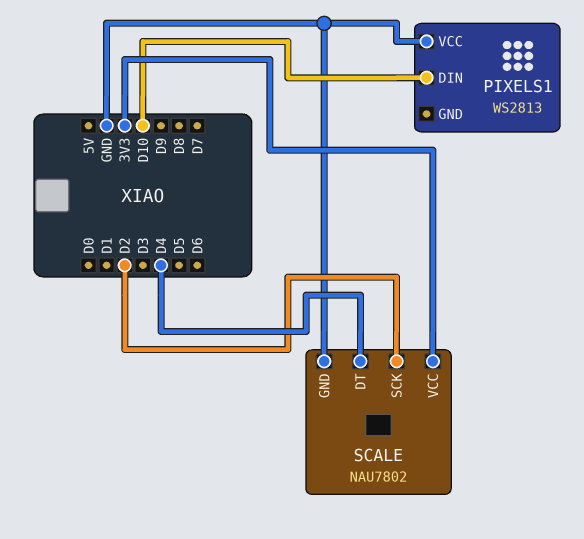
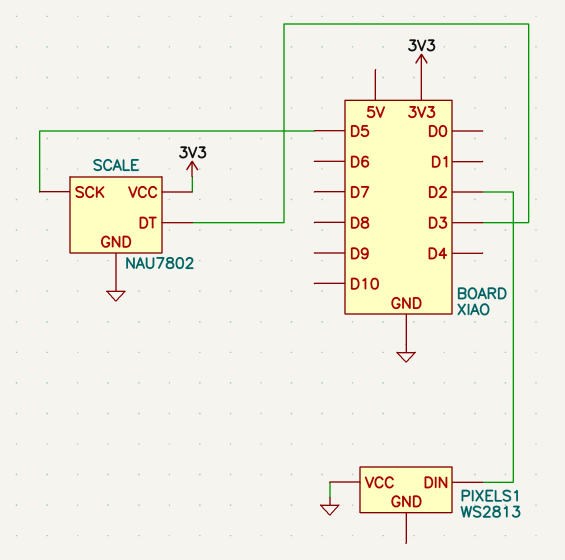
PIXELS1 pin DIN: D10 -> D2
SCALE pin DT: D4 -> D3
SCALE pin SCK: D2 -> D5

